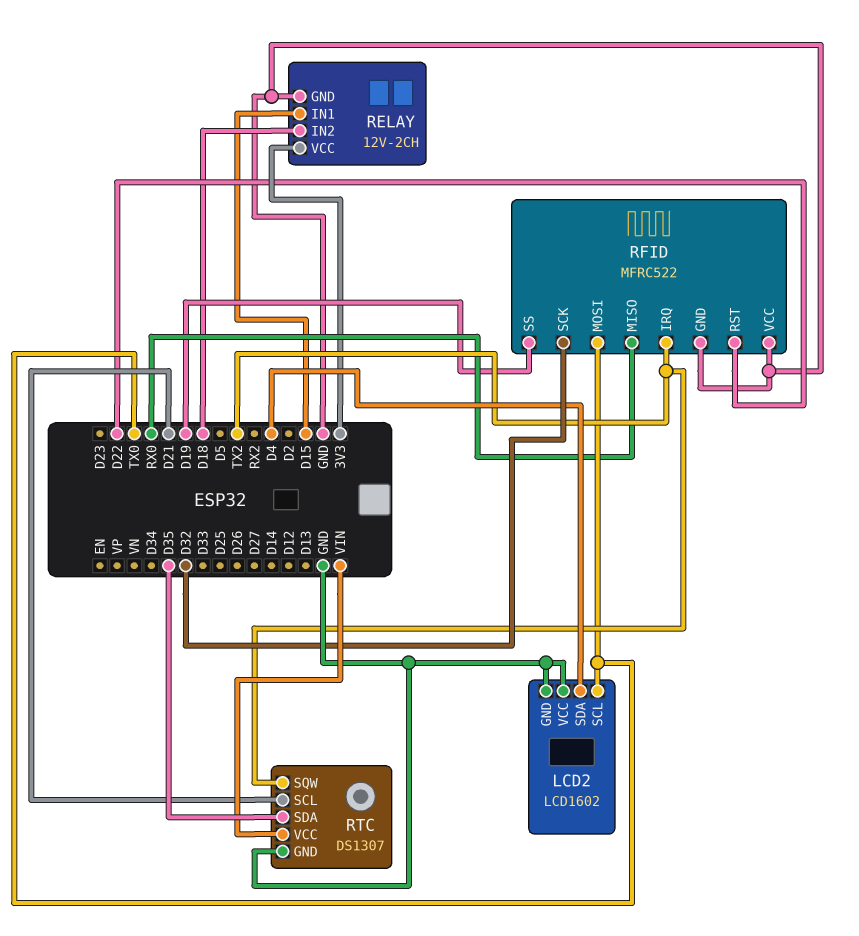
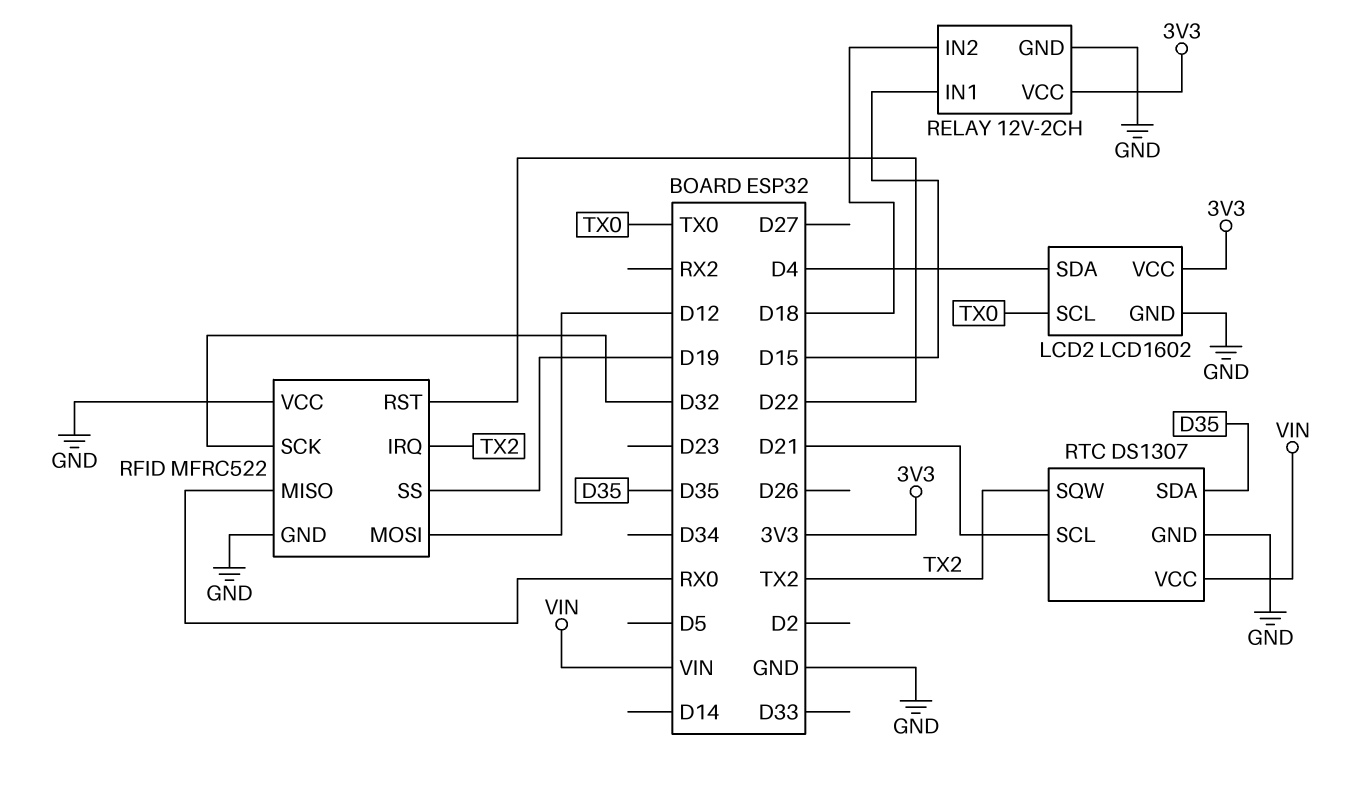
LCD2 pin VCC: GND -> 3V3
RFID pin MOSI: TX0 -> D12

